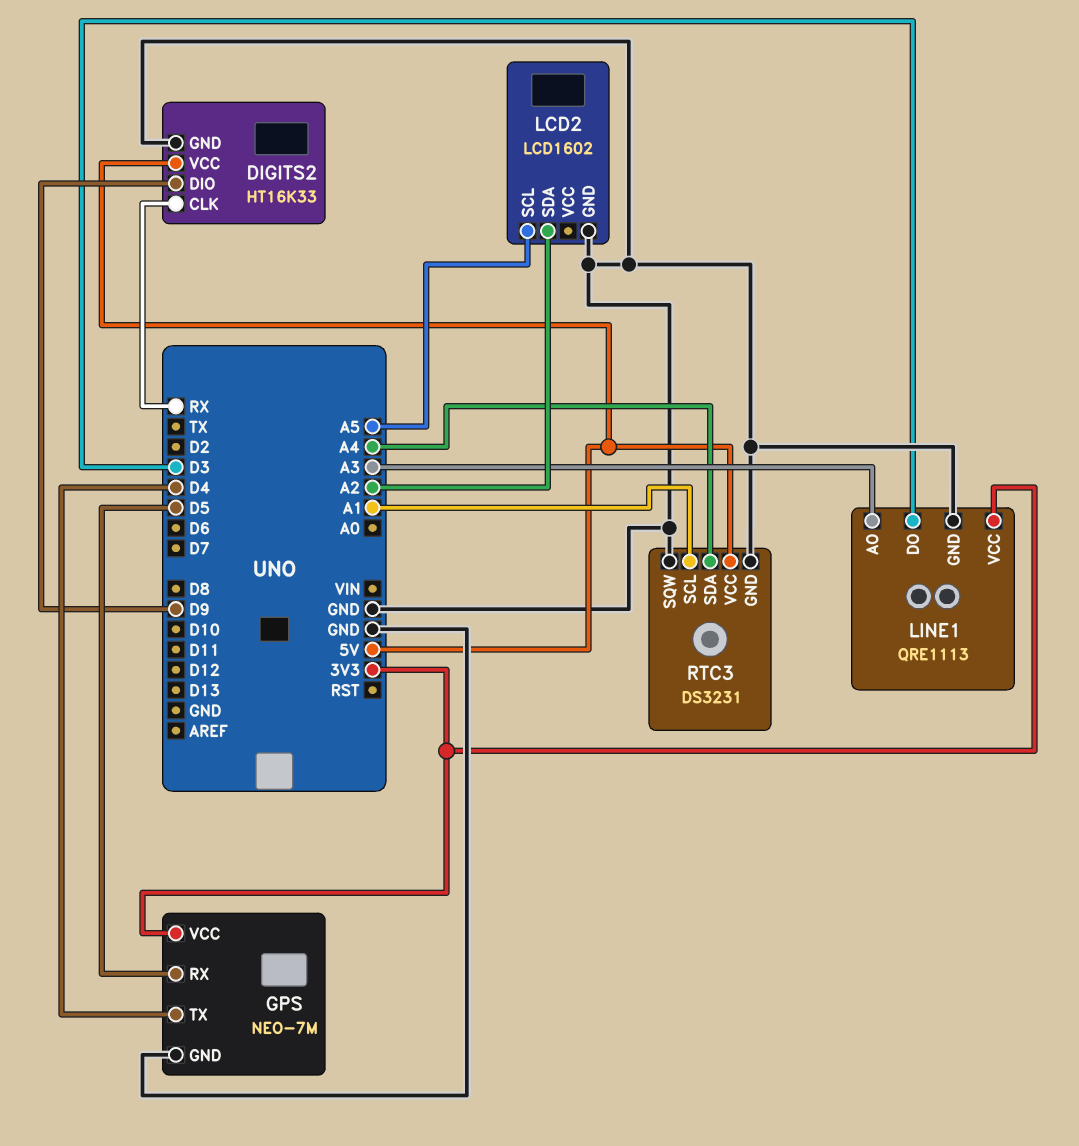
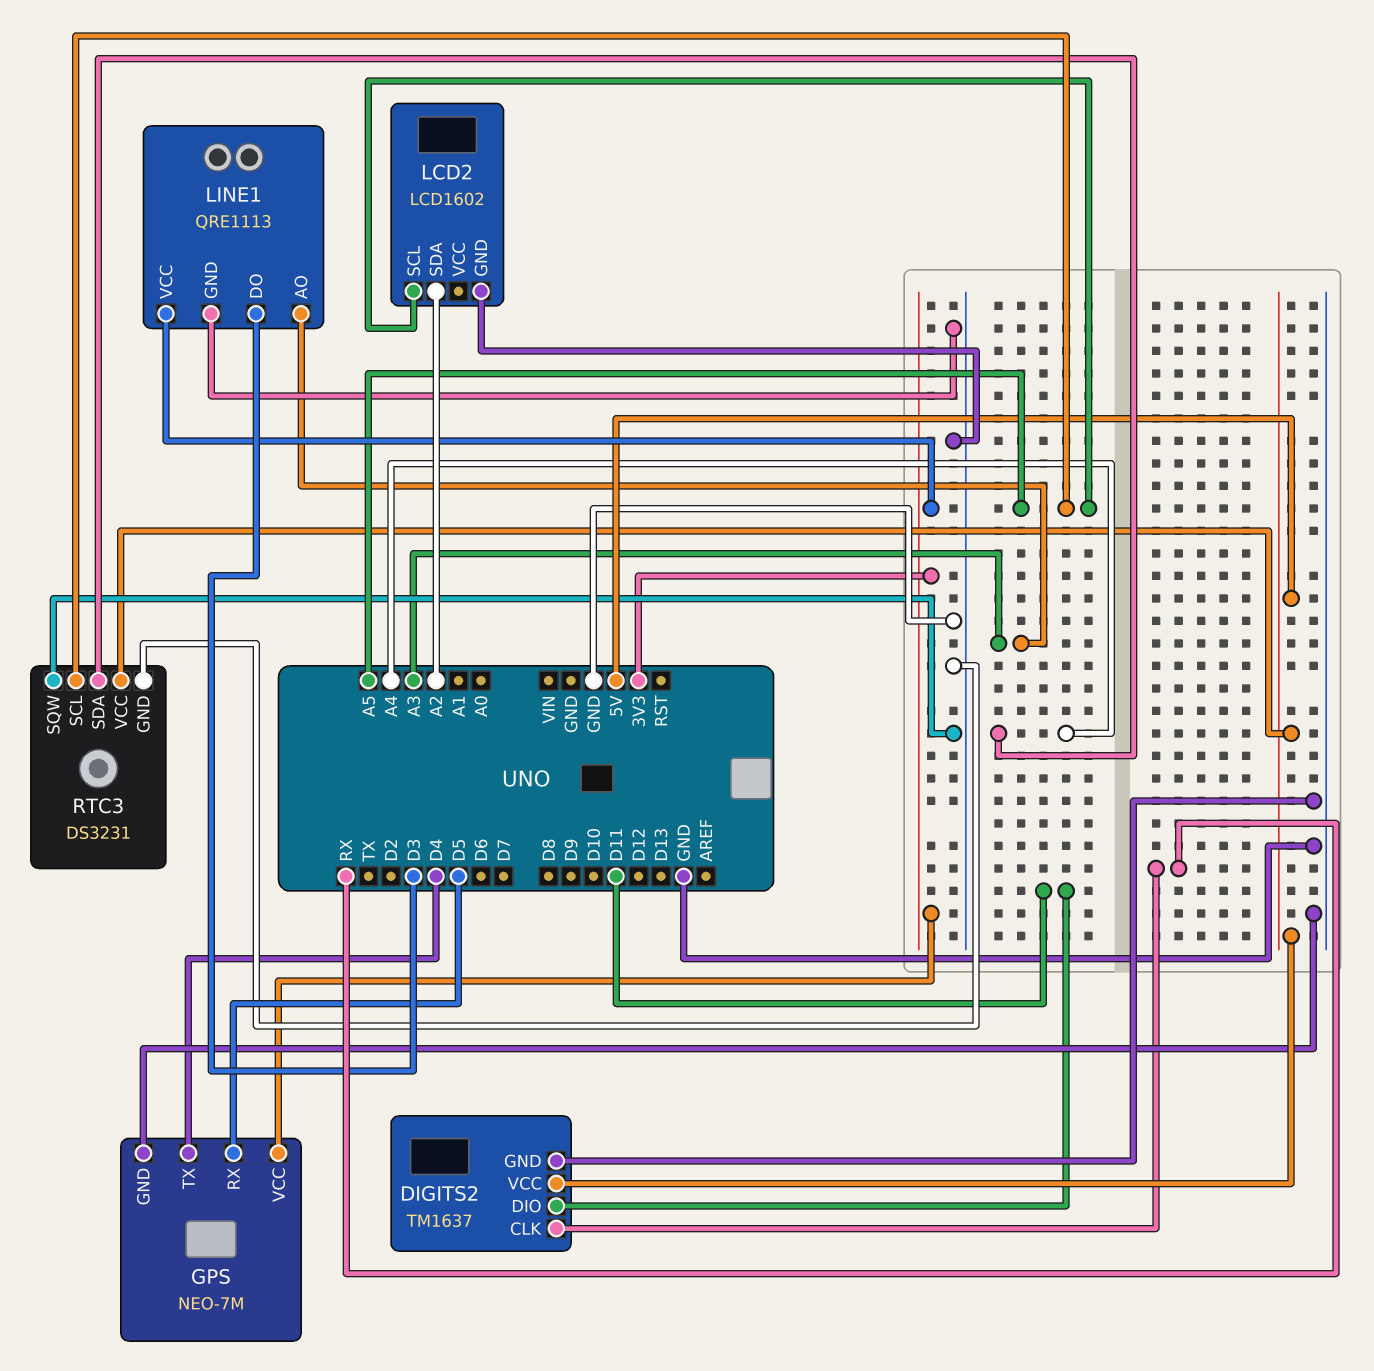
DIGITS2: HT16K33 -> TM1637
DIGITS2 pin DIO: D9 -> D11
RTC3 pin SCL: A1 -> A5

